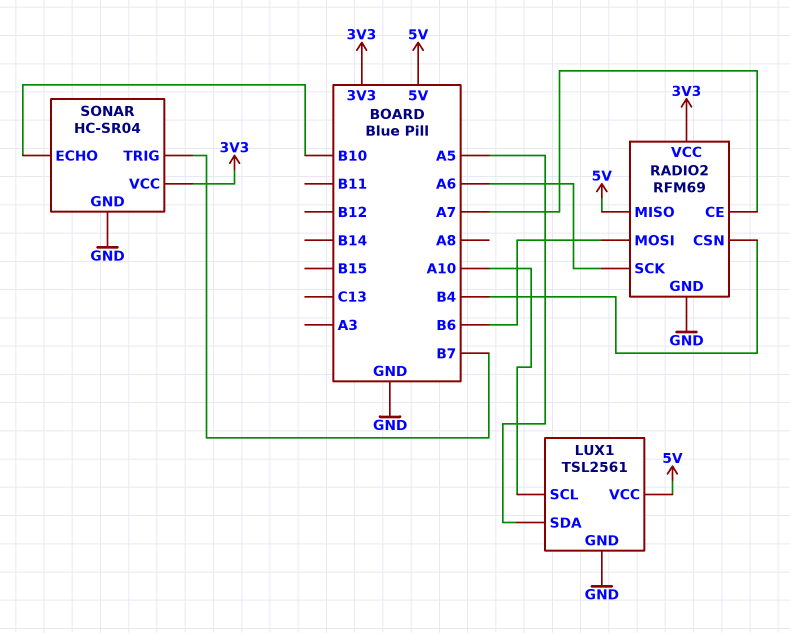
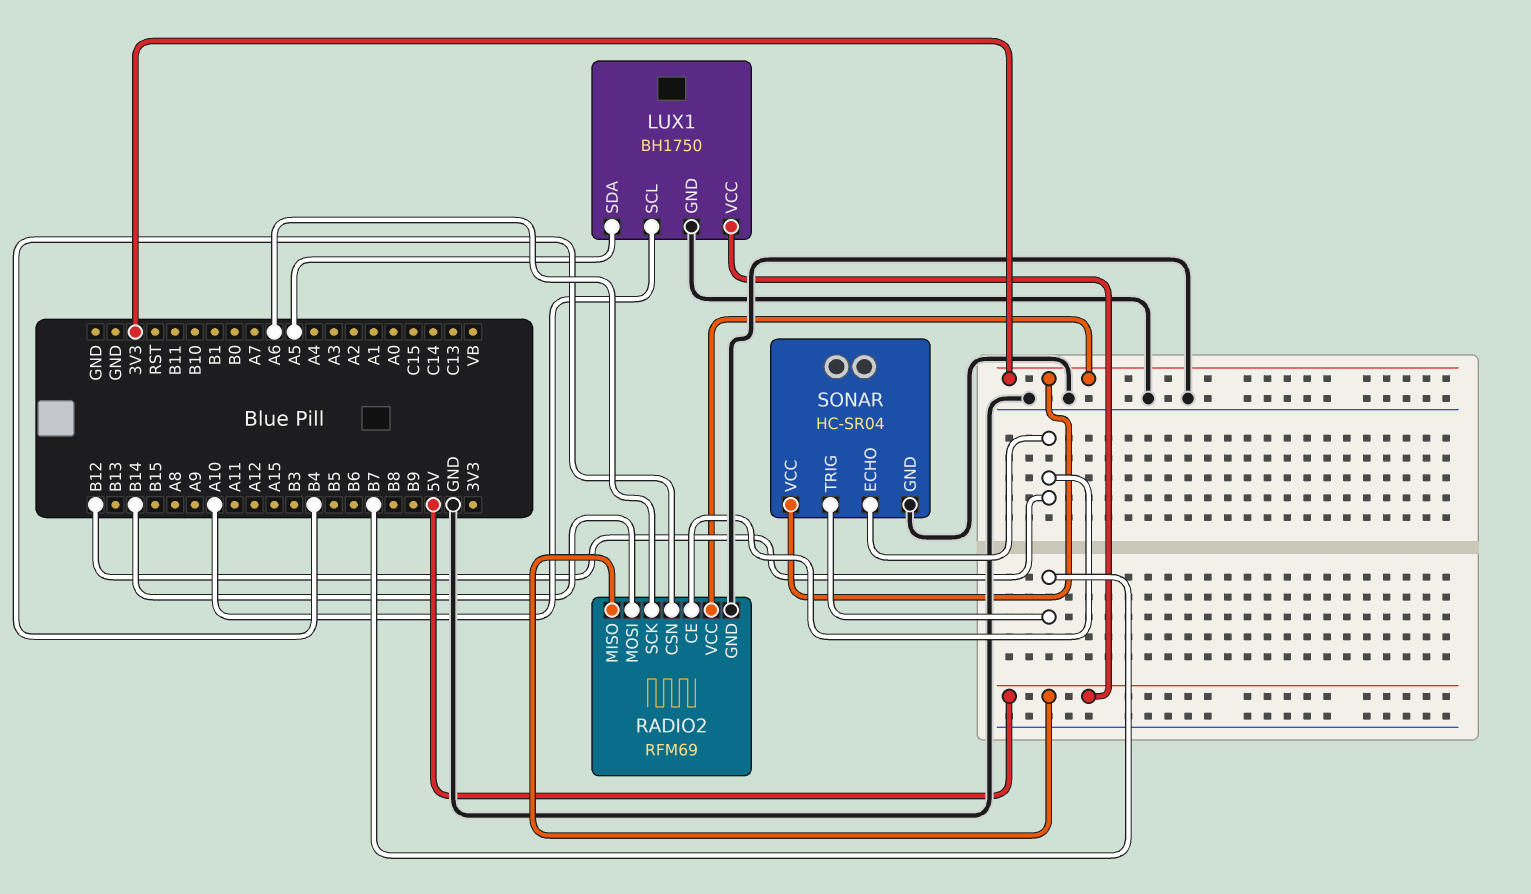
LUX1: TSL2561 -> BH1750
RADIO2 pin CE: A7 -> B12
RADIO2 pin MOSI: B6 -> B14
SONAR pin ECHO: B10 -> B12

